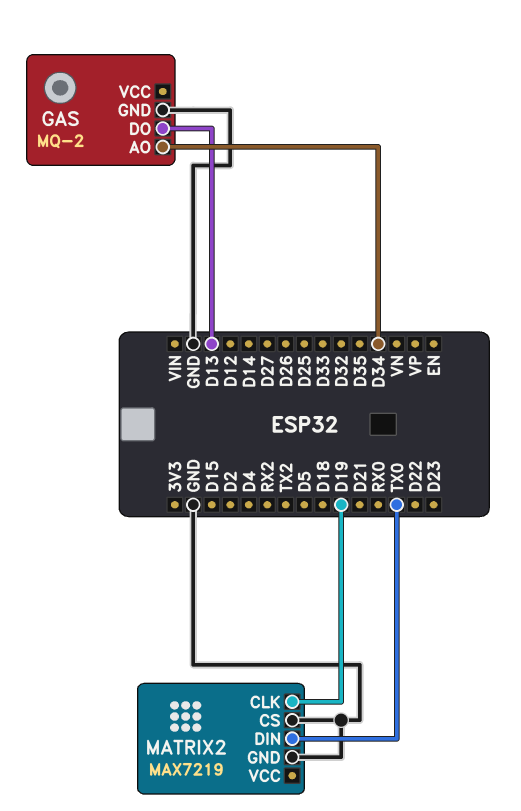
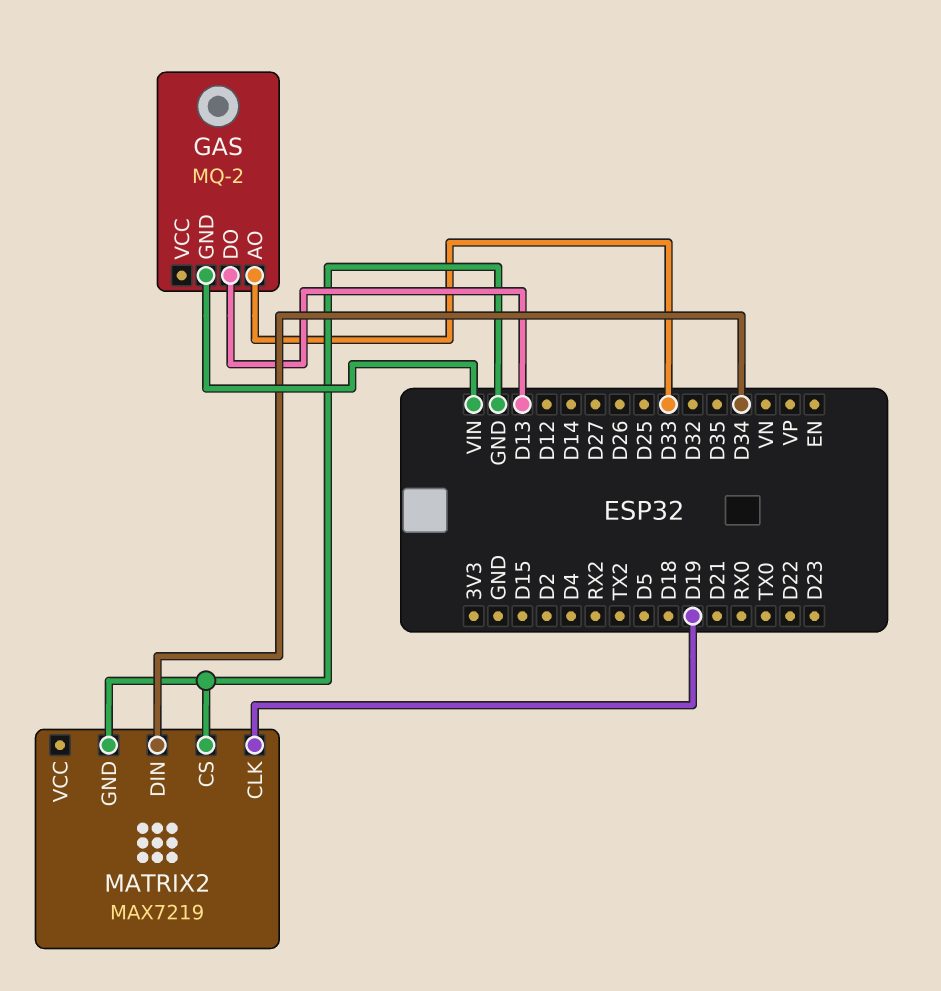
GAS pin AO: D34 -> D33
GAS pin GND: GND -> VIN
MATRIX2 pin DIN: TX0 -> D34

